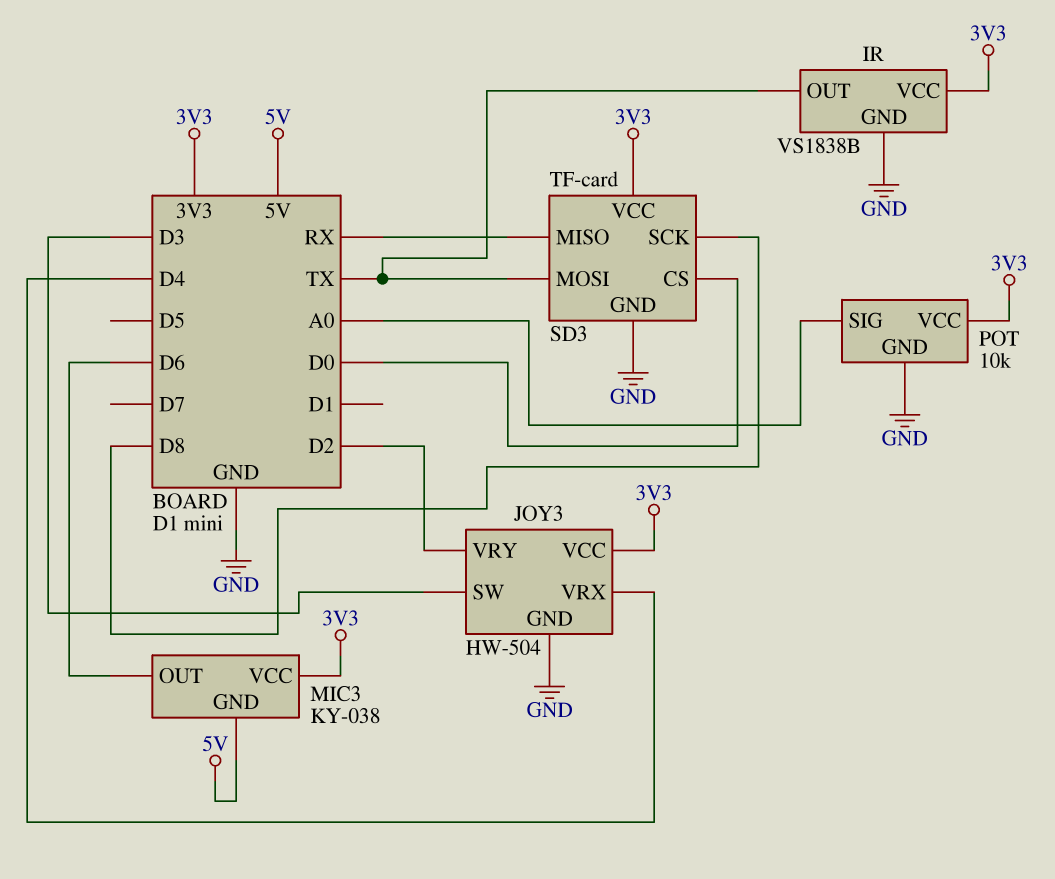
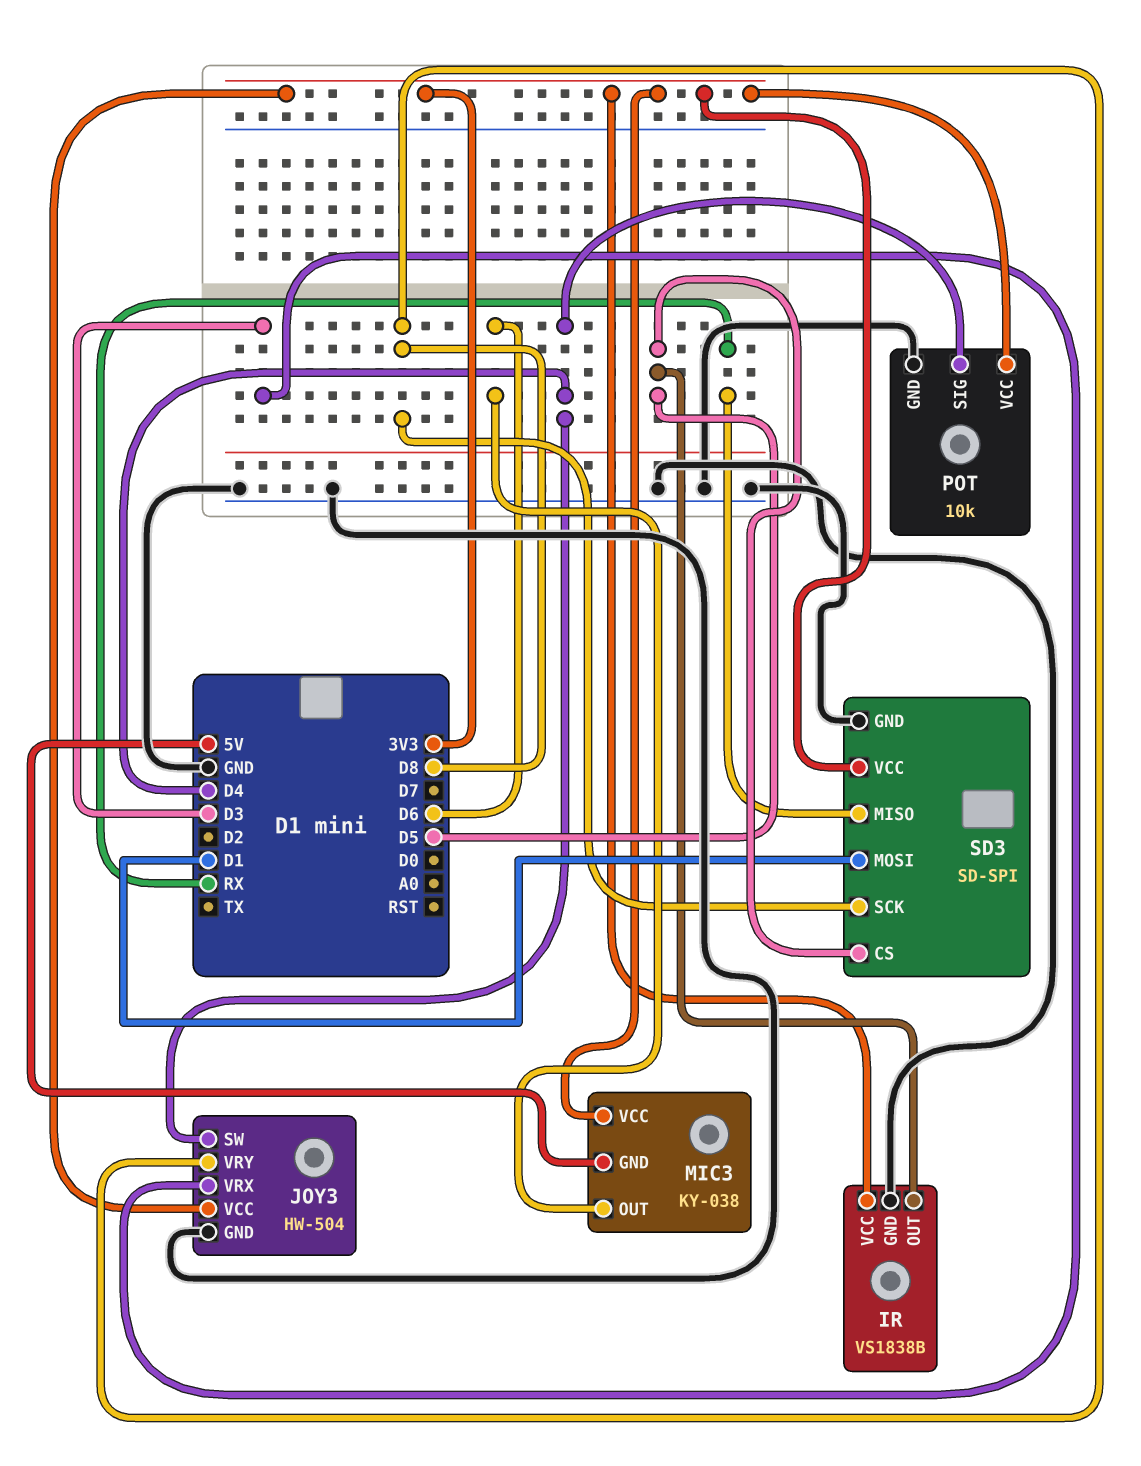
IR pin OUT: TX -> D5
JOY3 pin SW: D3 -> D4
JOY3 pin VRX: D4 -> D3
JOY3 pin VRY: D2 -> D8
POT pin SIG: A0 -> D4
SD3: TF-card -> SD-SPI
SD3 pin CS: D0 -> D5
SD3 pin MOSI: TX -> D1

